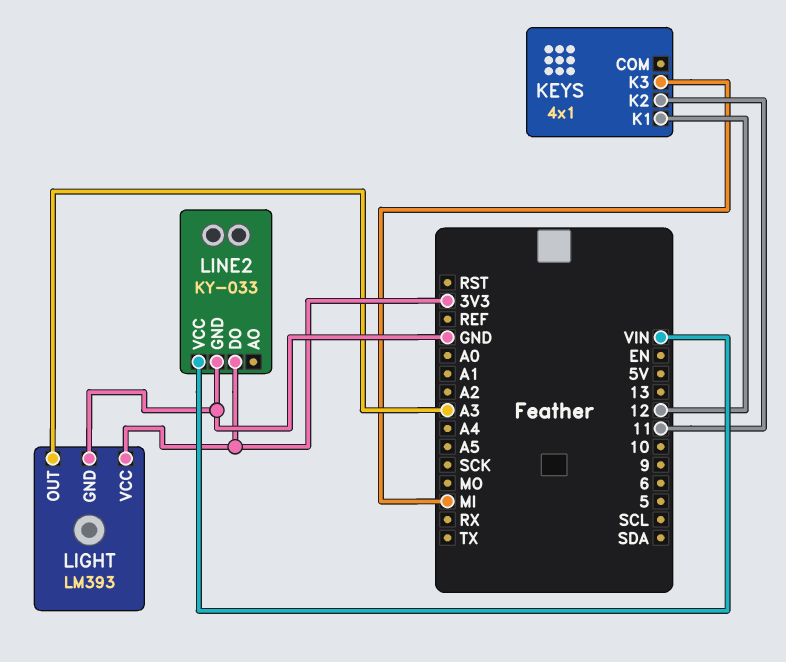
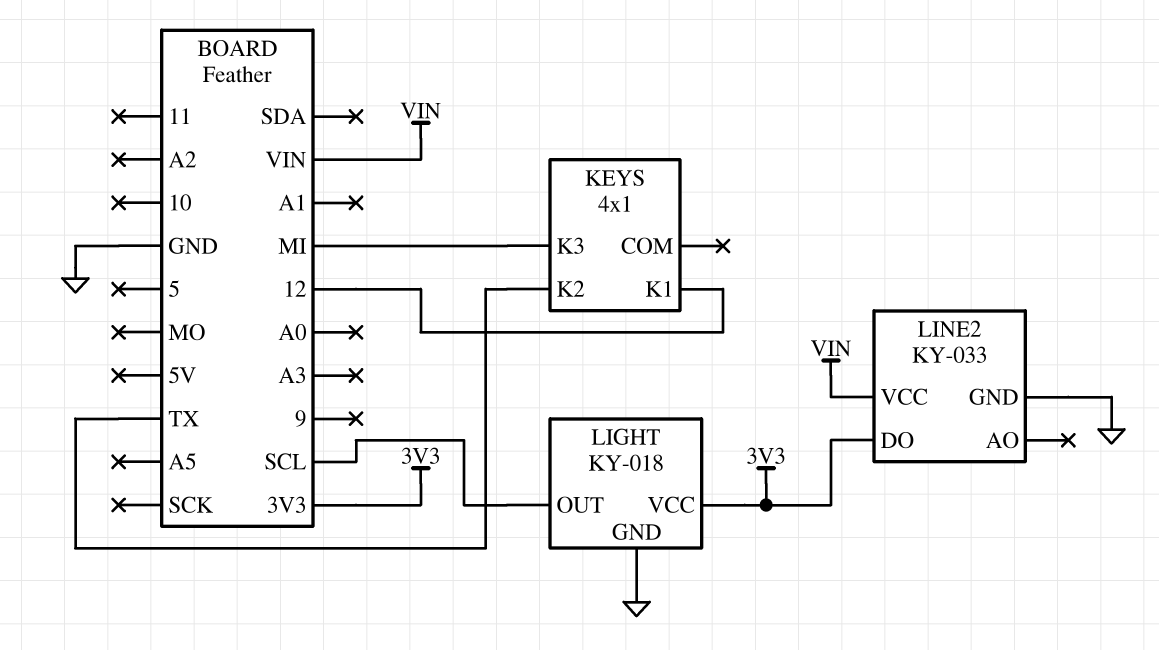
KEYS pin K2: 11 -> TX
LIGHT: LM393 -> KY-018
LIGHT pin OUT: A3 -> SCL

